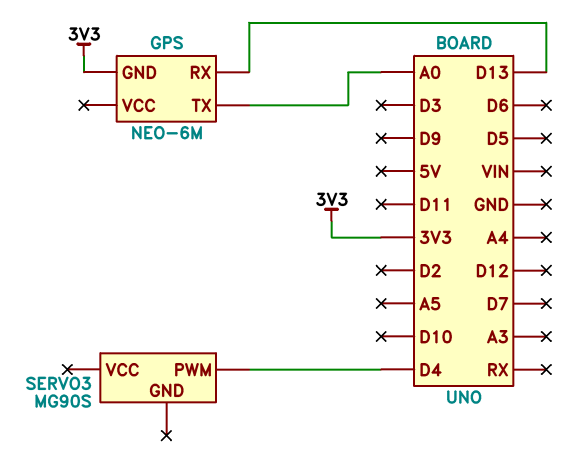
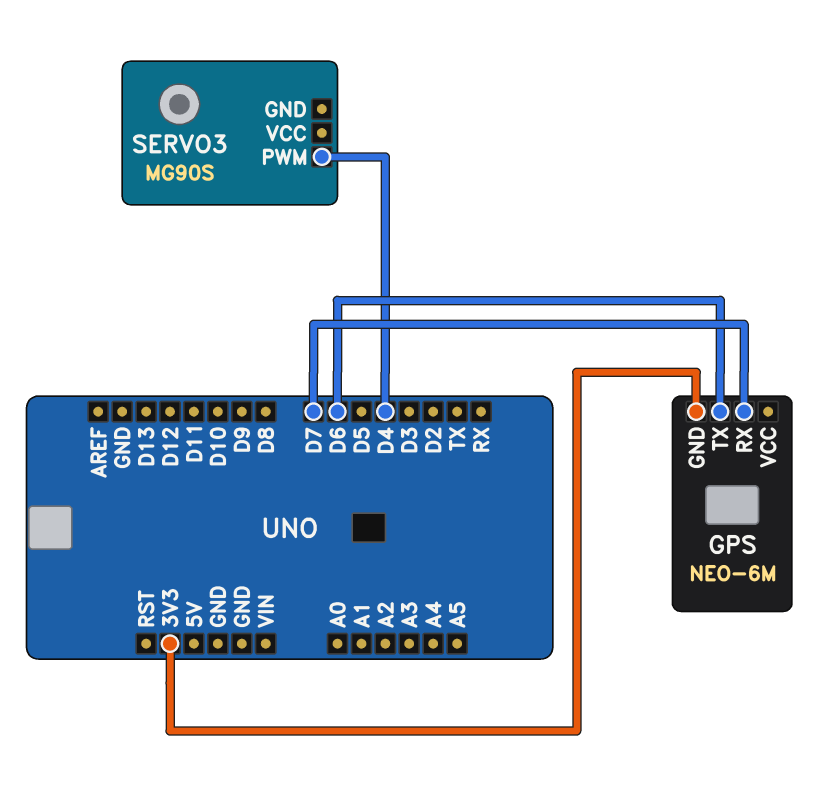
GPS pin RX: D13 -> D7
GPS pin TX: A0 -> D6

